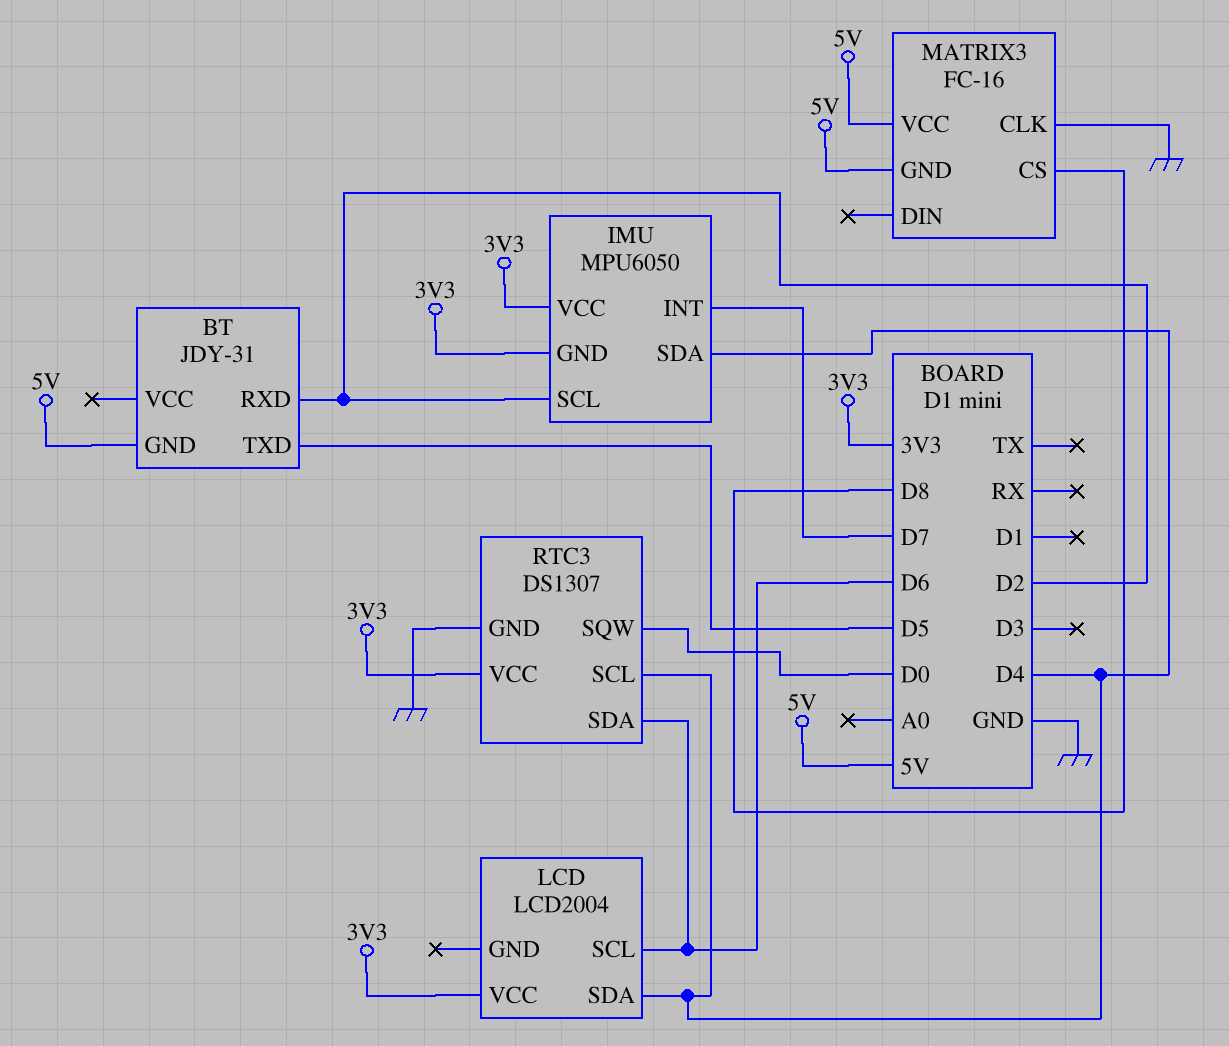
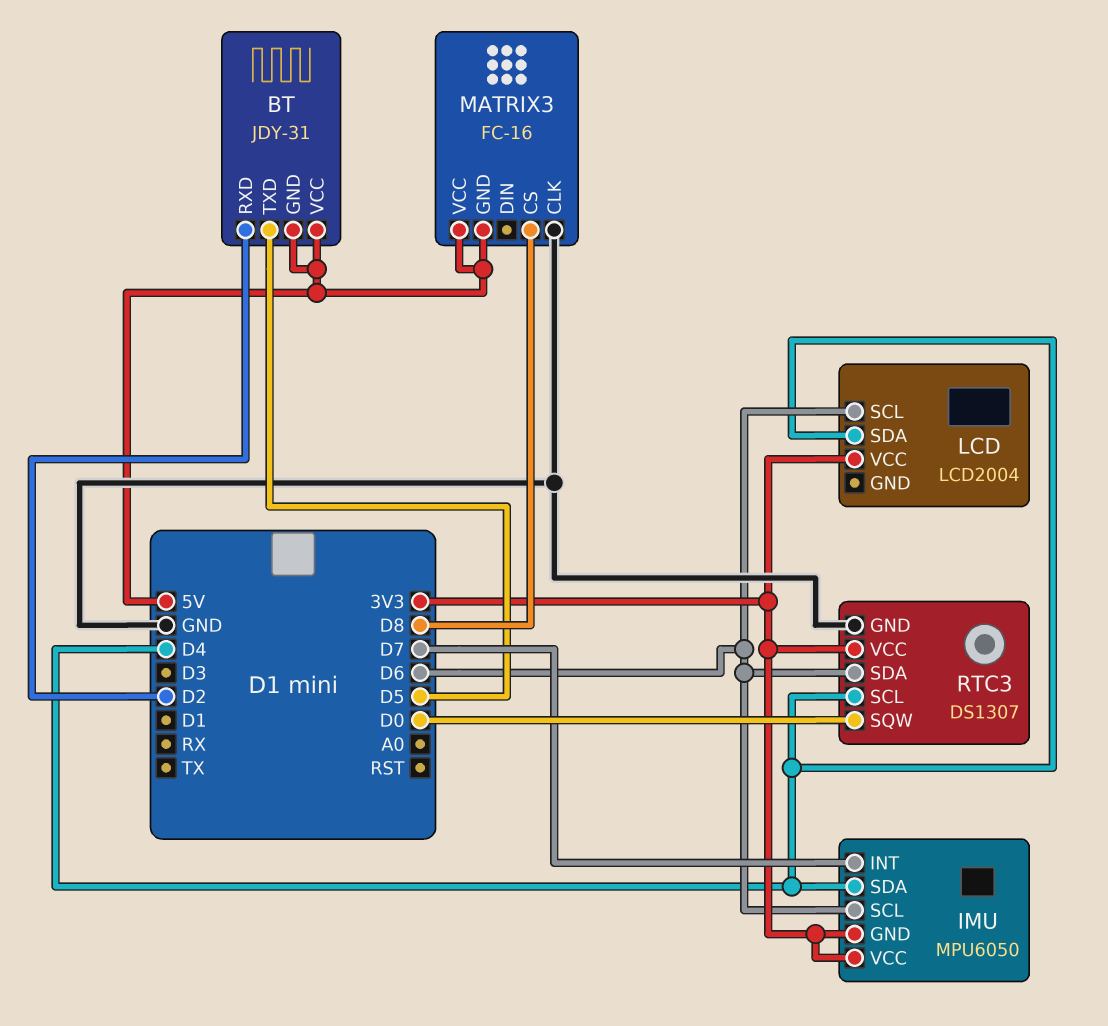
BT pin VCC: none -> 5V
IMU pin SCL: D2 -> D6

